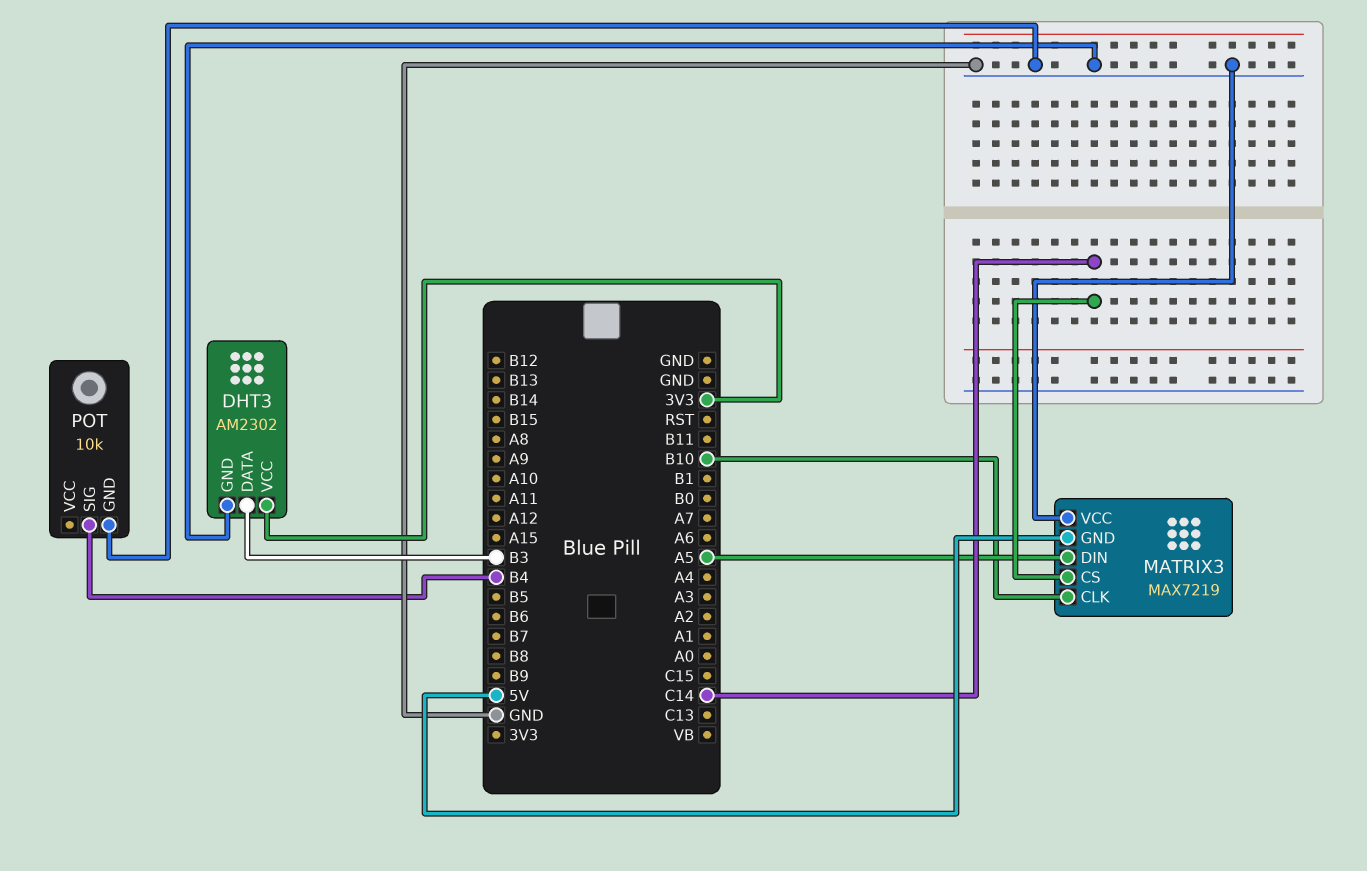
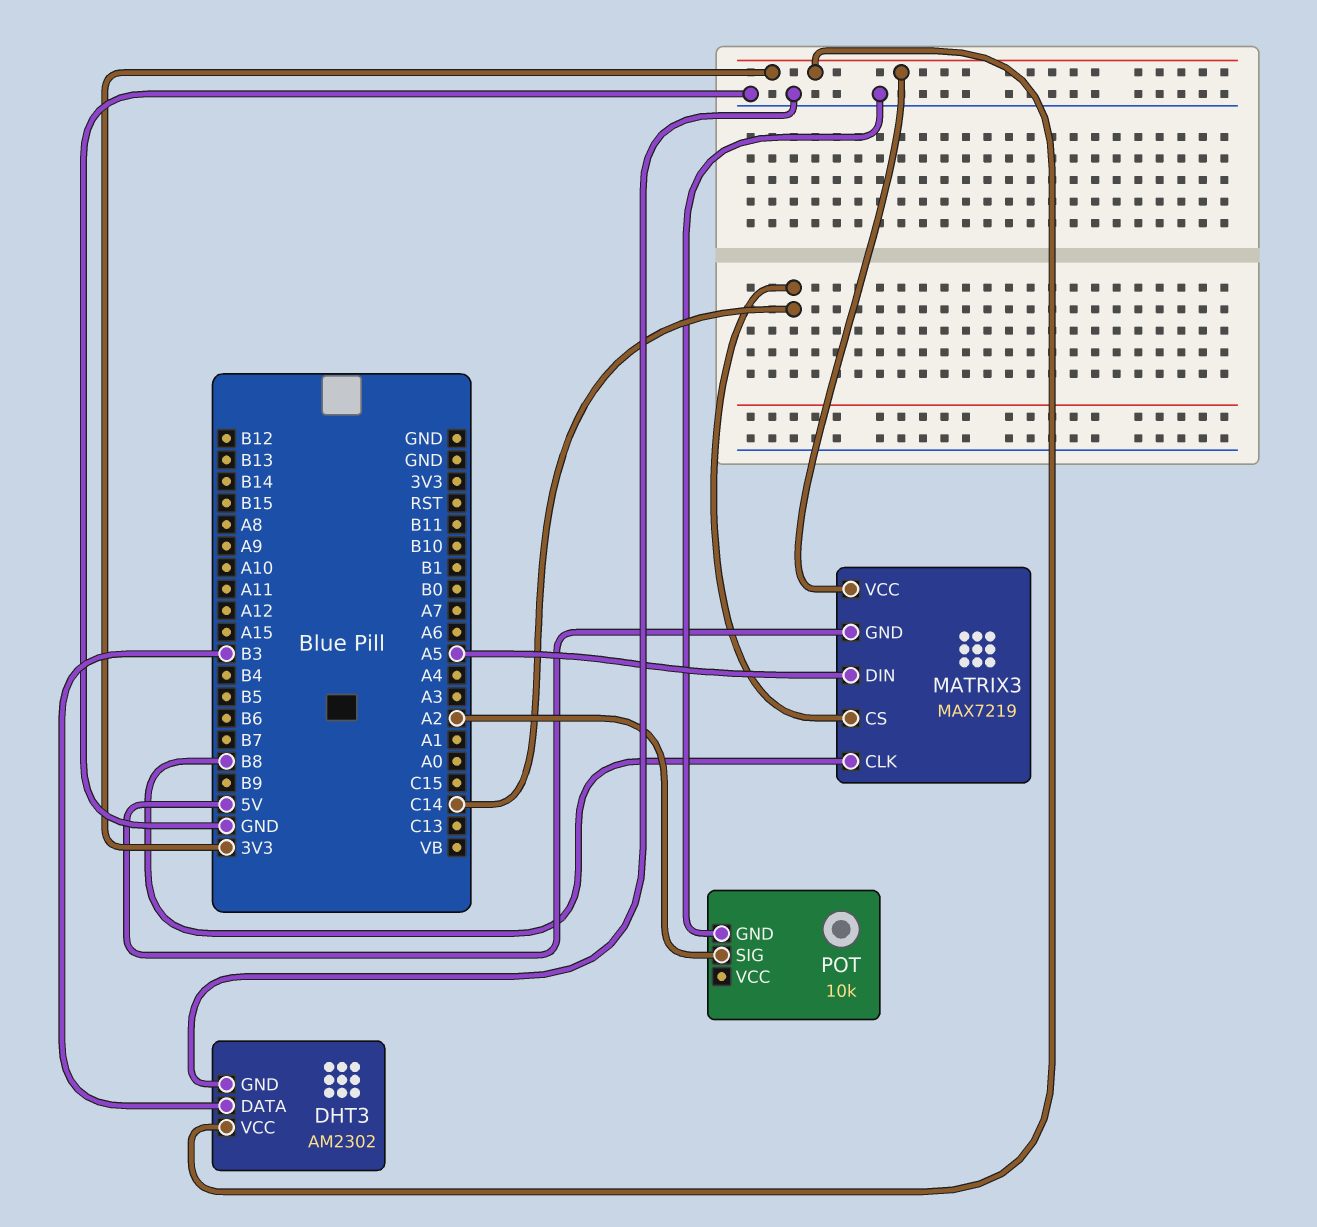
MATRIX3 pin CLK: B10 -> B8
MATRIX3 pin VCC: GND -> 3V3
POT pin SIG: B4 -> A2

